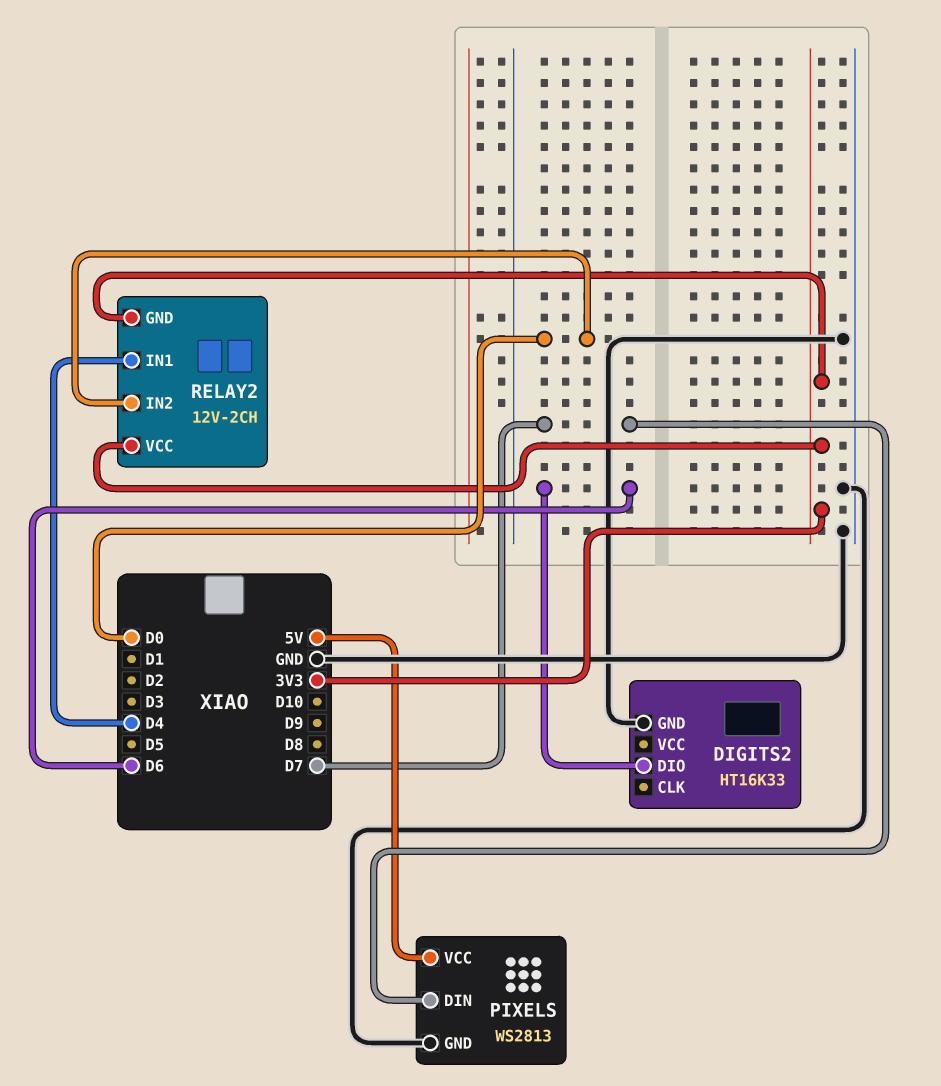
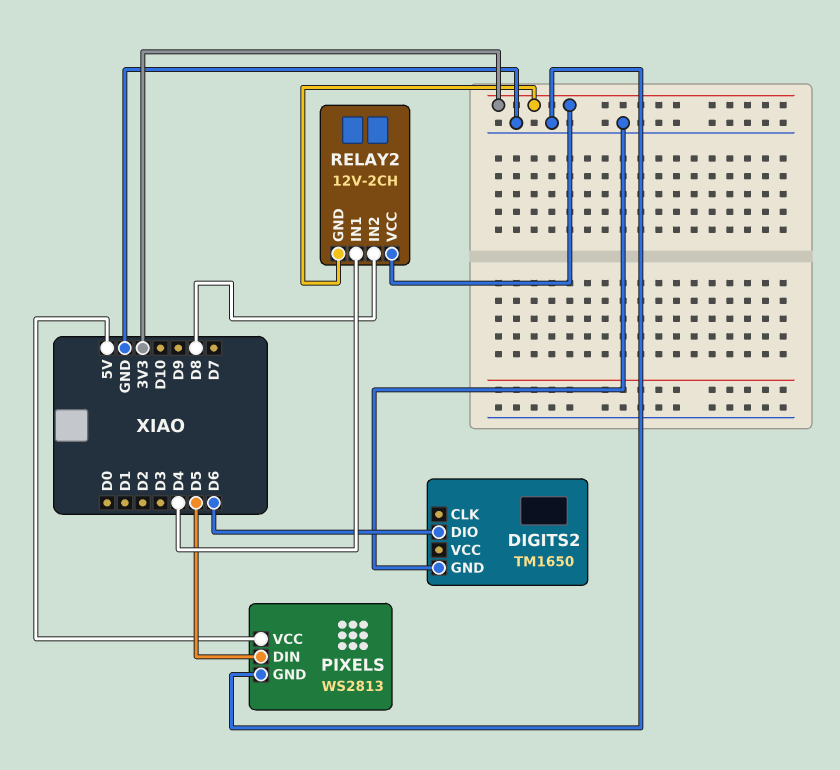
DIGITS2: HT16K33 -> TM1650
PIXELS pin DIN: D7 -> D5
RELAY2 pin IN2: D0 -> D8

